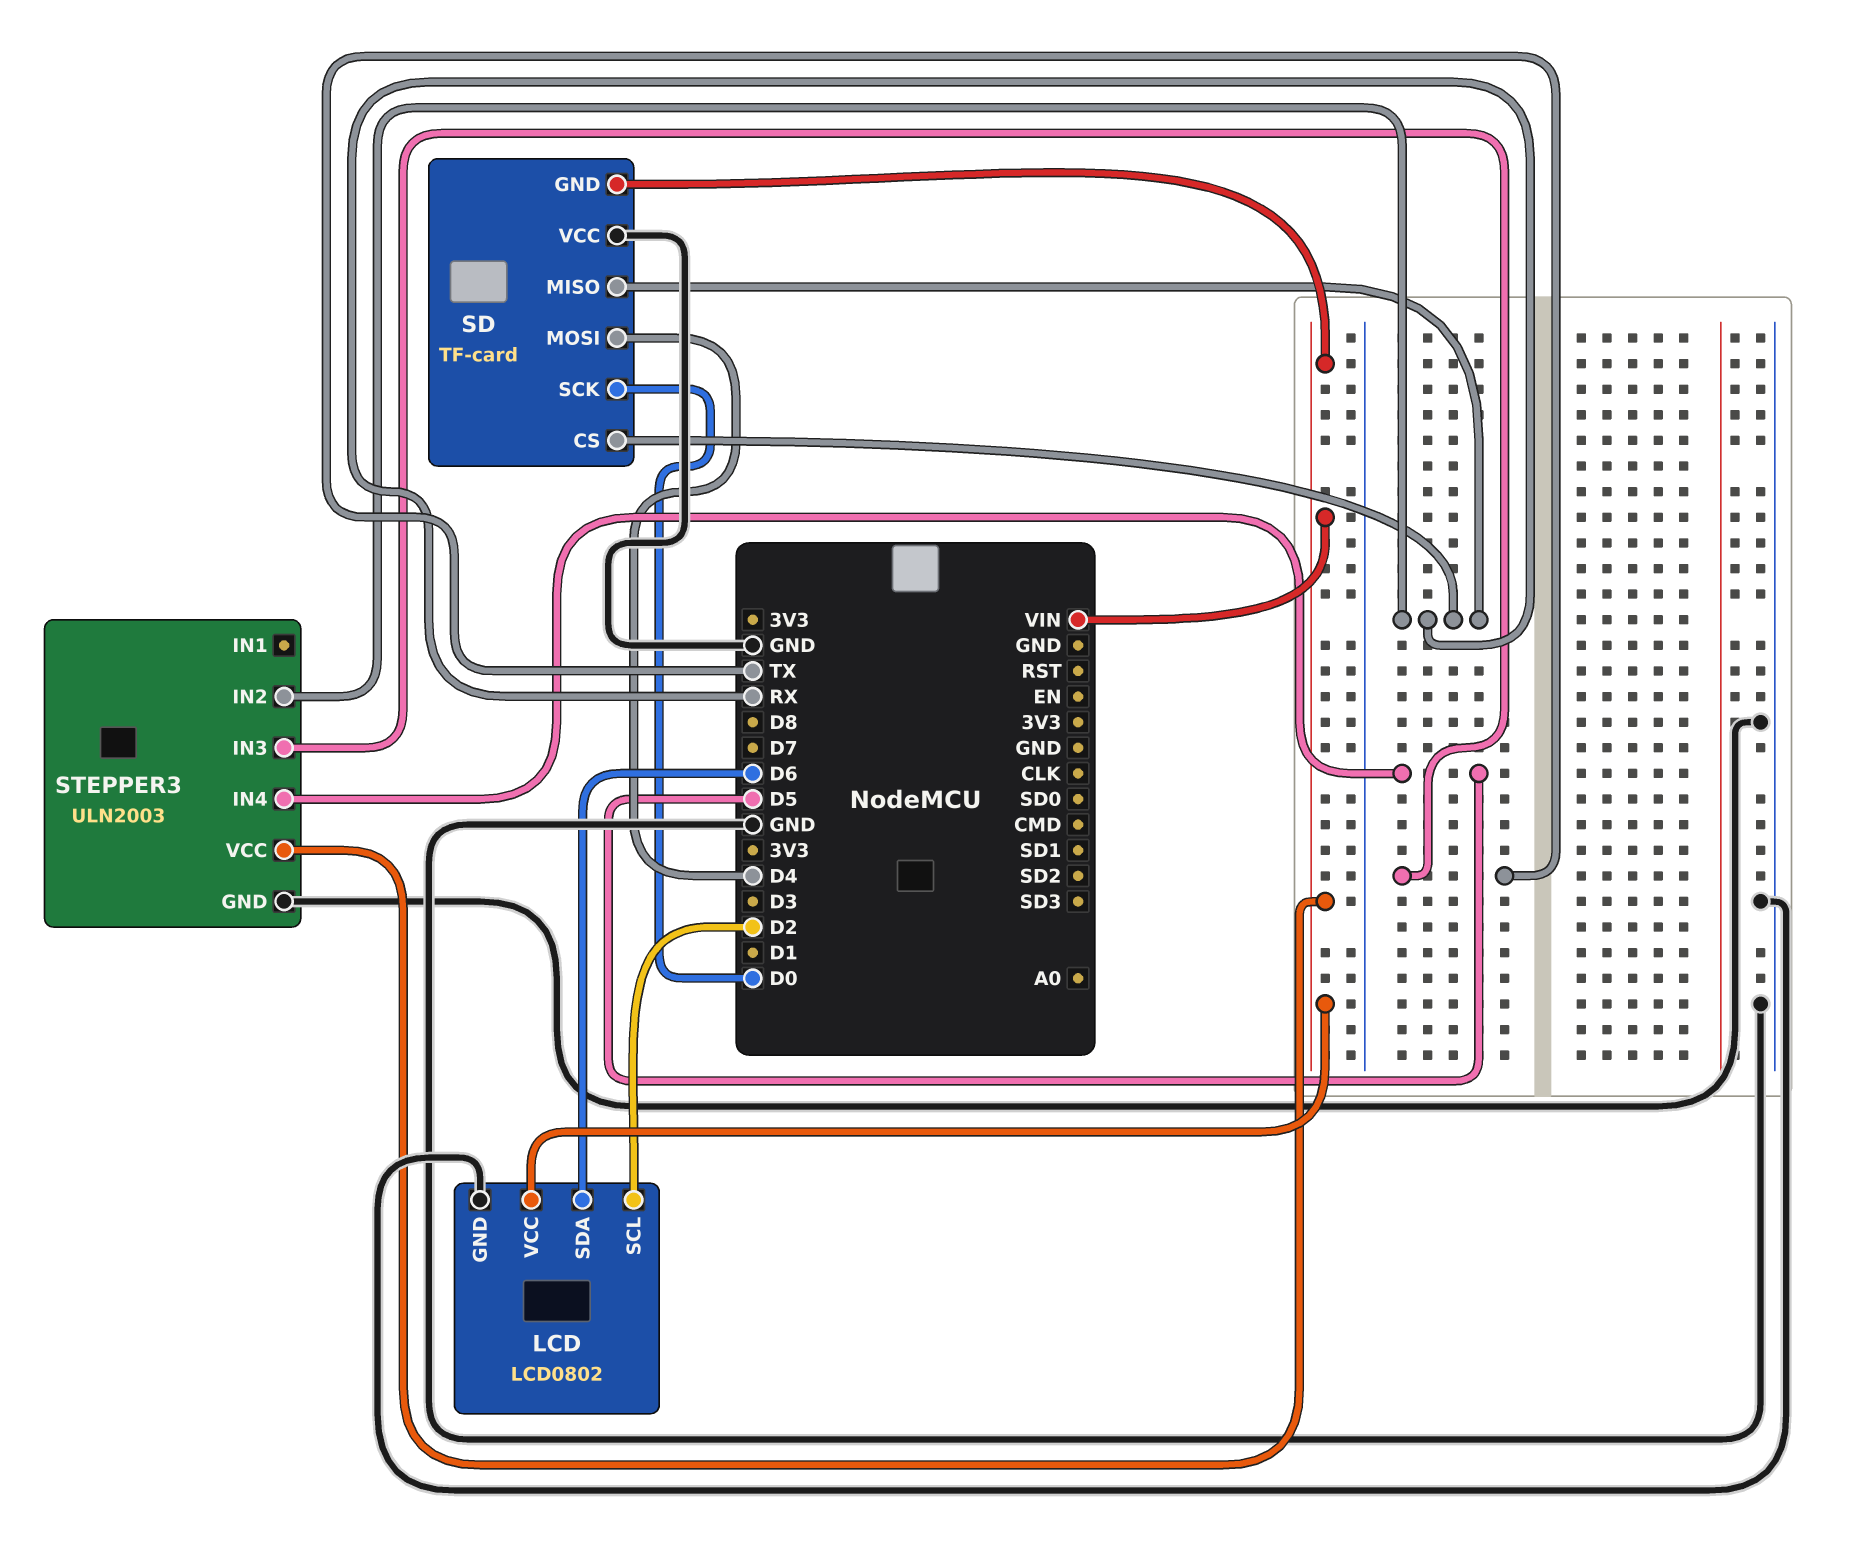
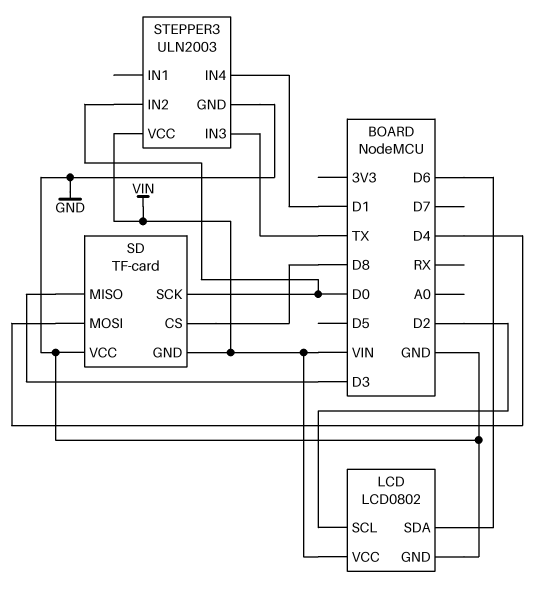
SD pin CS: RX -> D8
SD pin MISO: RX -> D3
STEPPER3 pin IN2: RX -> D0
STEPPER3 pin IN4: D5 -> D1

